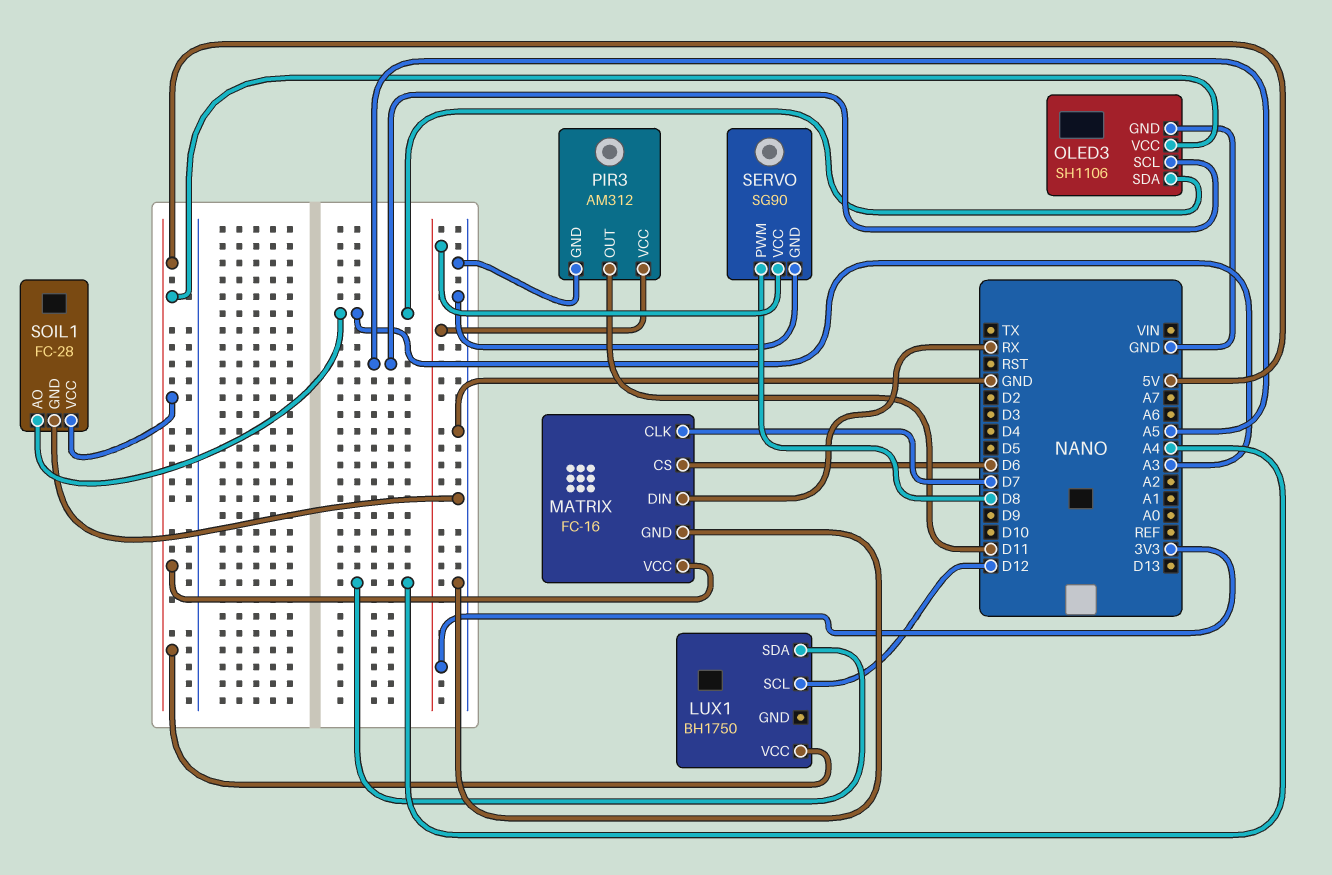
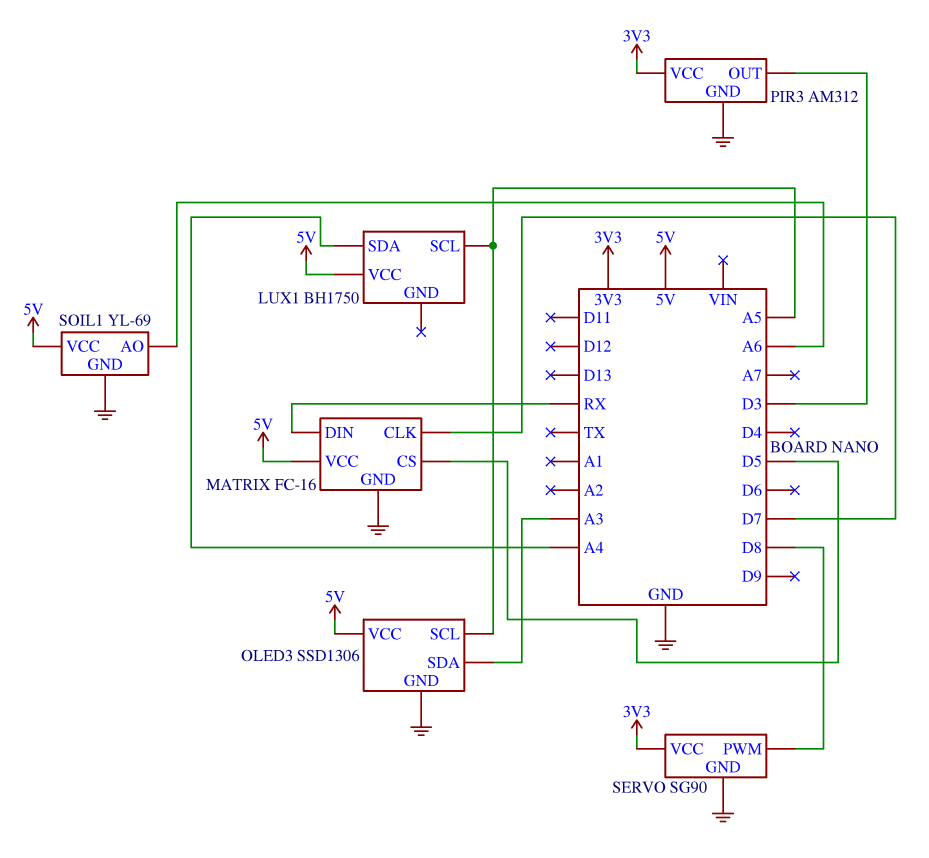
LUX1 pin SCL: D12 -> A5
MATRIX pin CS: D6 -> D5
OLED3: SH1106 -> SSD1306
PIR3 pin OUT: D11 -> D3
SOIL1: FC-28 -> YL-69
SOIL1 pin AO: A3 -> A6

